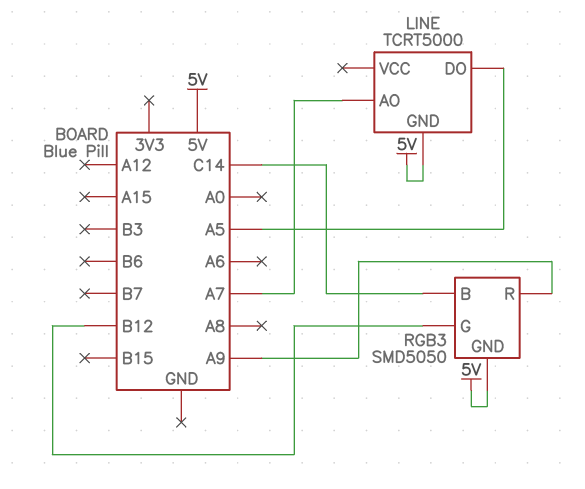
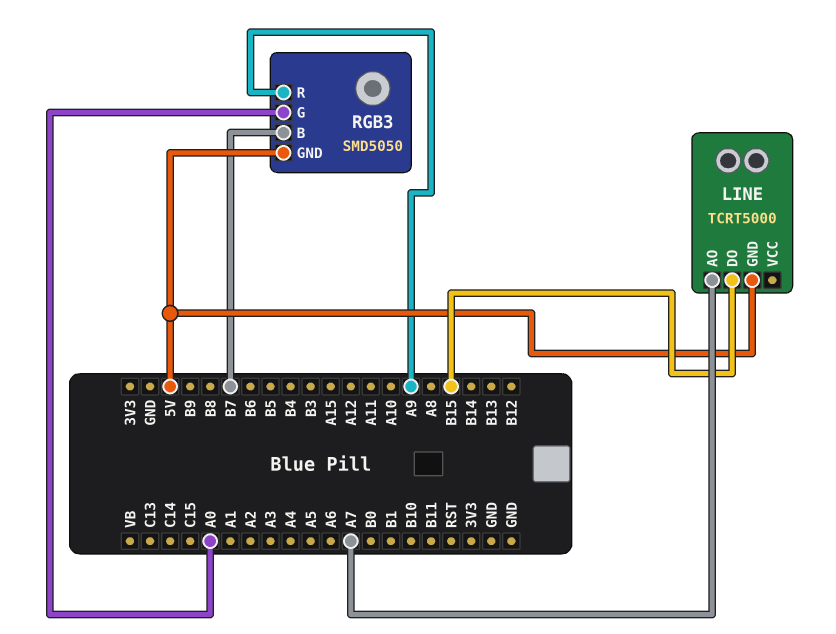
LINE pin DO: A5 -> B15
RGB3 pin B: C14 -> B7
RGB3 pin G: B12 -> A0

